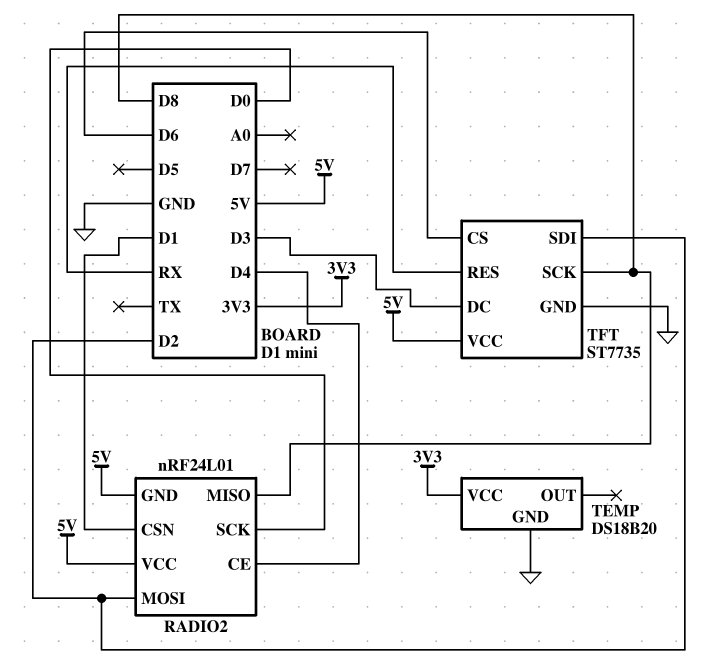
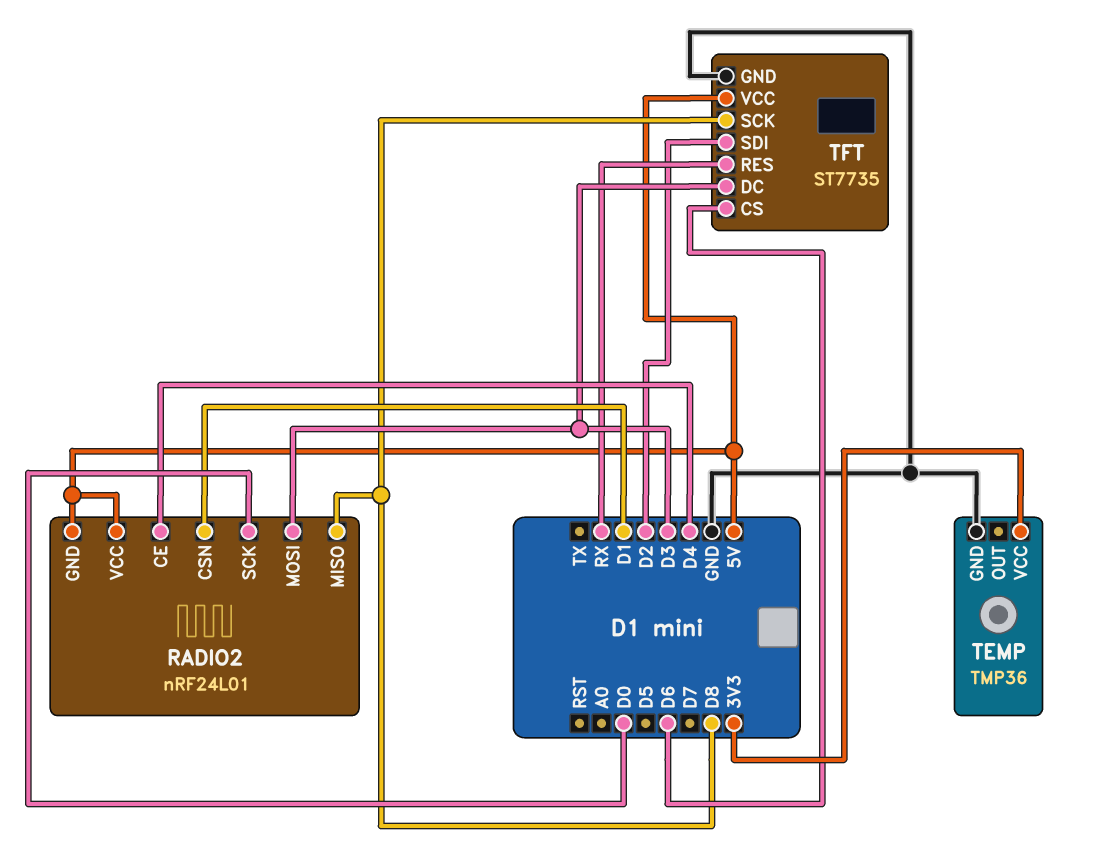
RADIO2 pin MOSI: D2 -> D3
TEMP: DS18B20 -> TMP36

